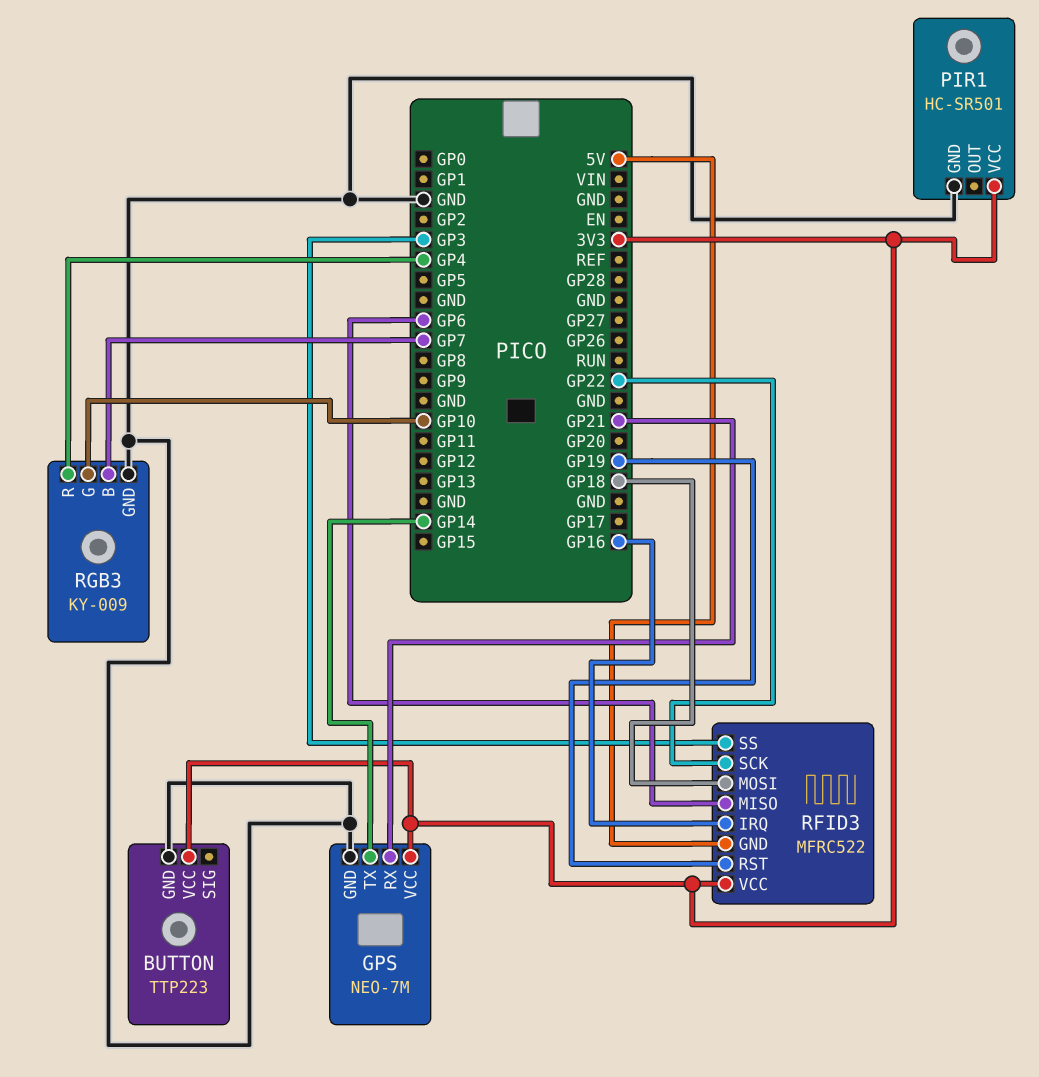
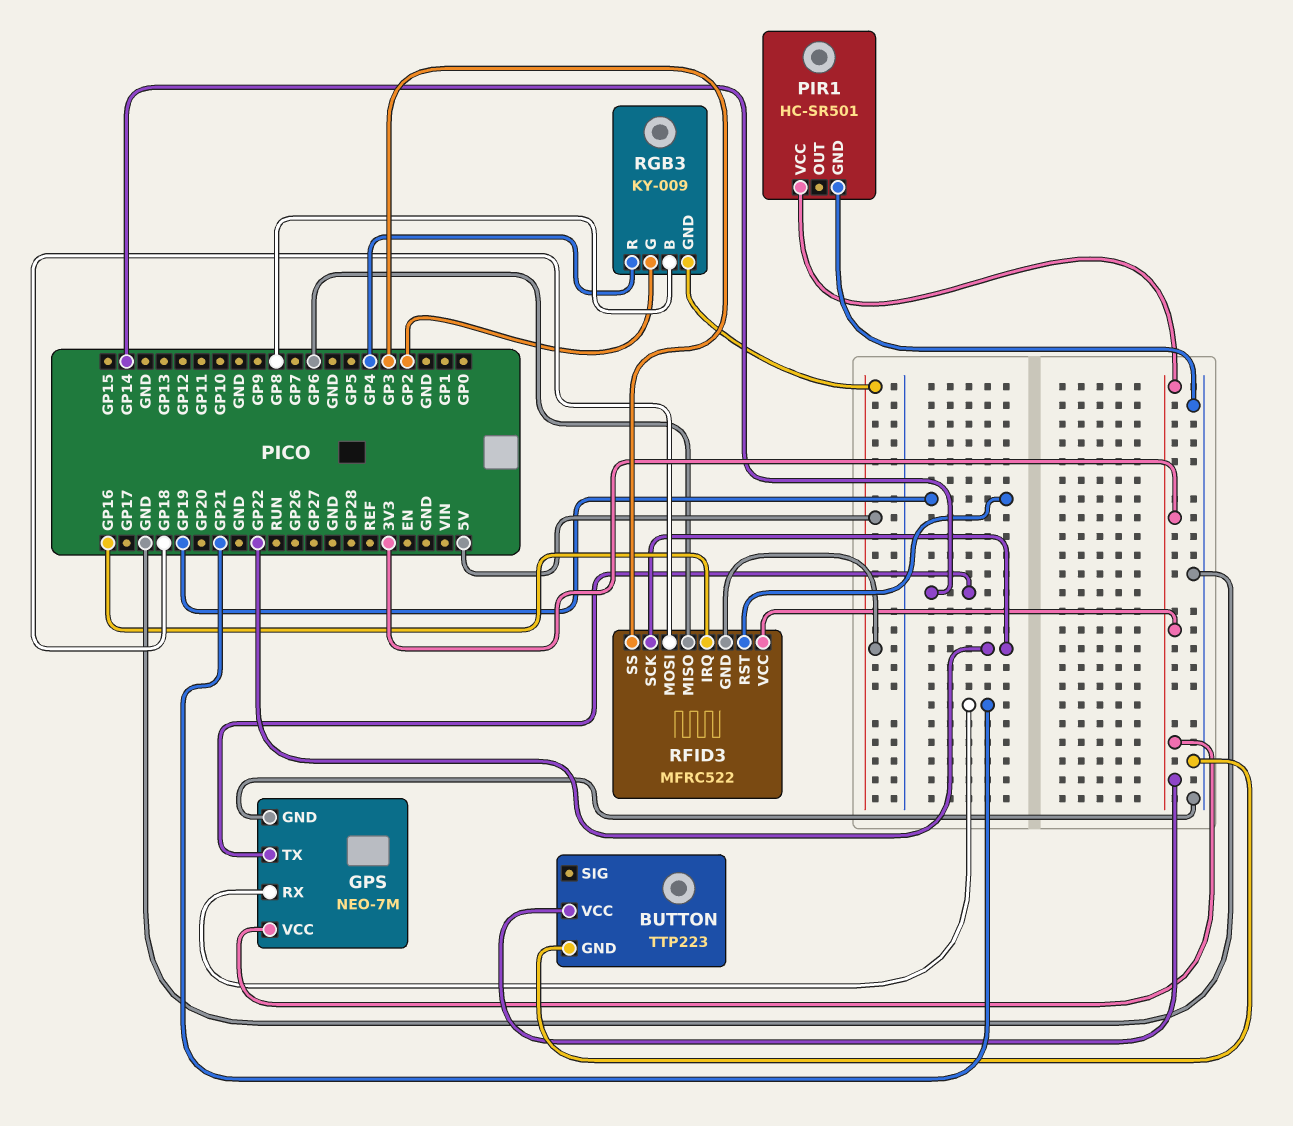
RGB3 pin B: GP7 -> GP8
RGB3 pin G: GP10 -> GP2
RGB3 pin GND: GND -> 5V

